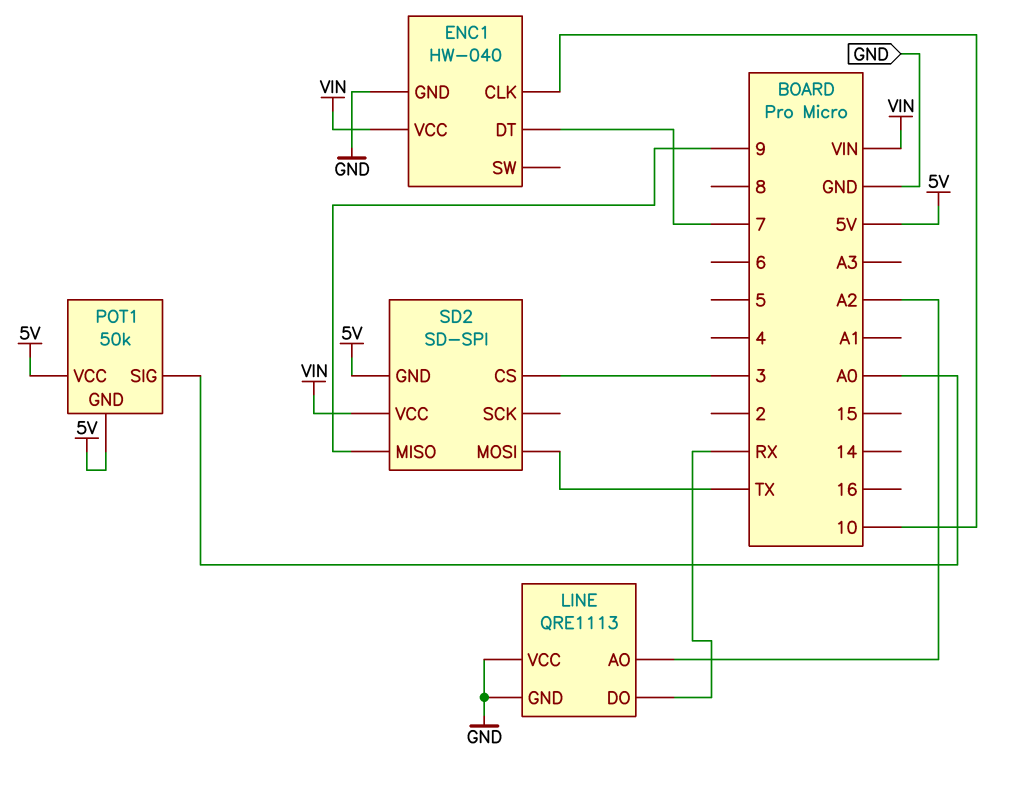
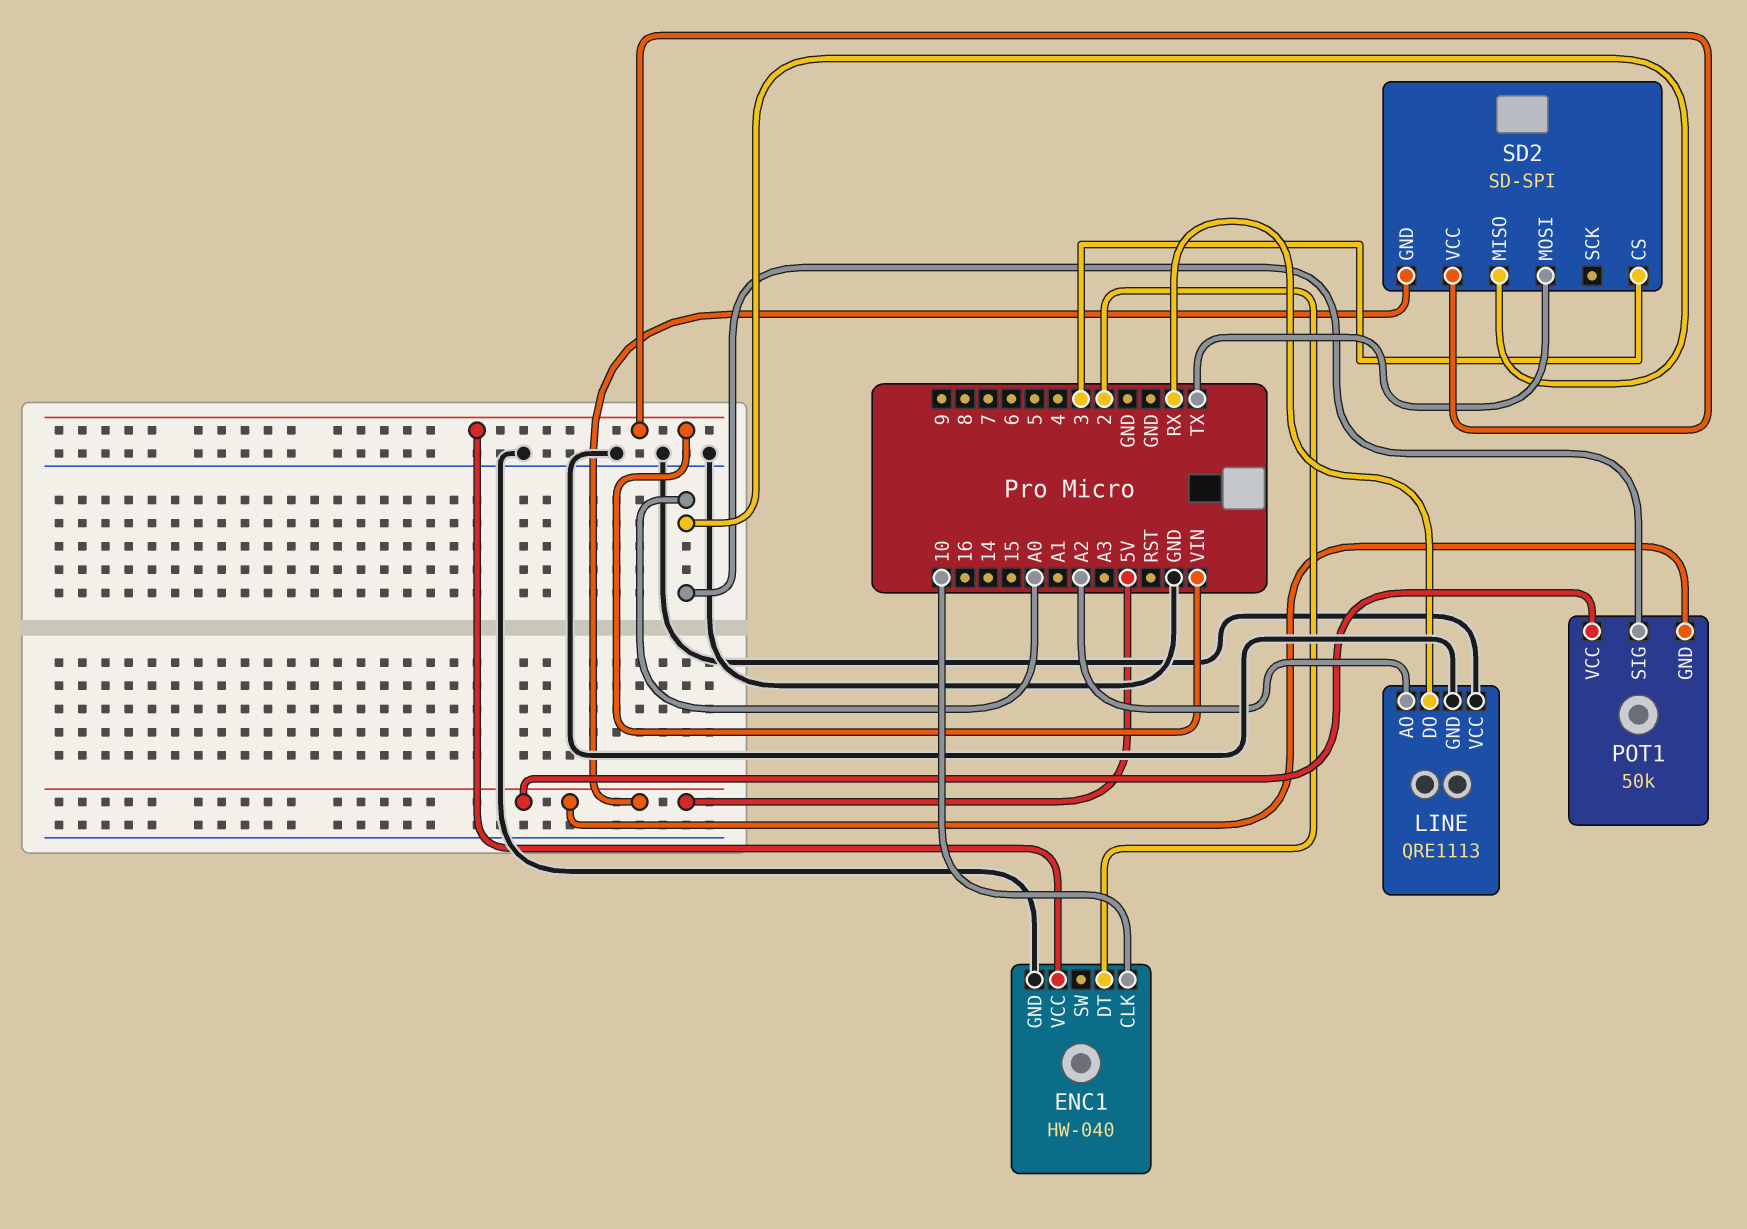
ENC1 pin DT: 7 -> 2
SD2 pin MISO: 9 -> A0

